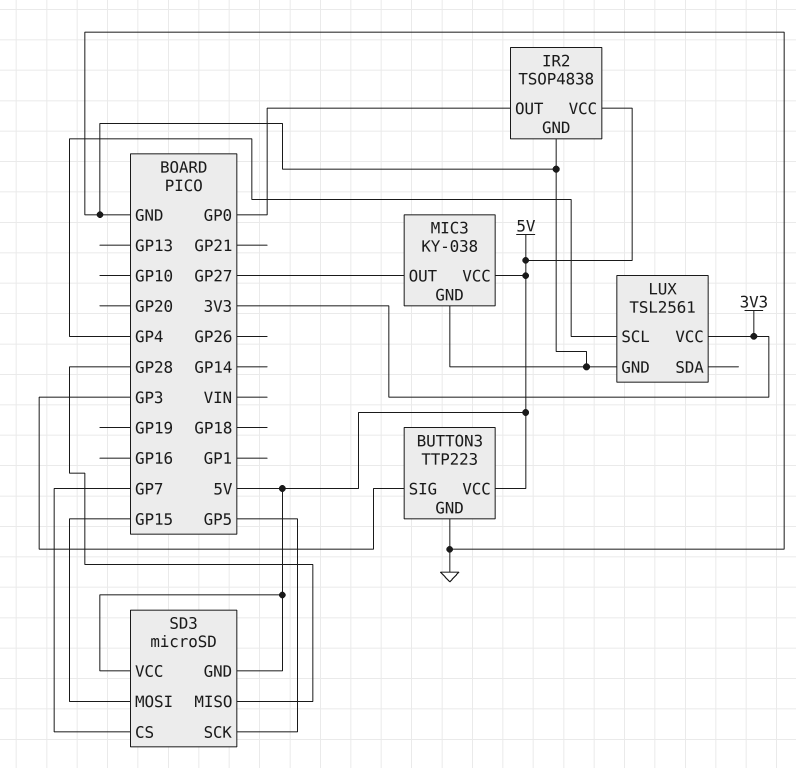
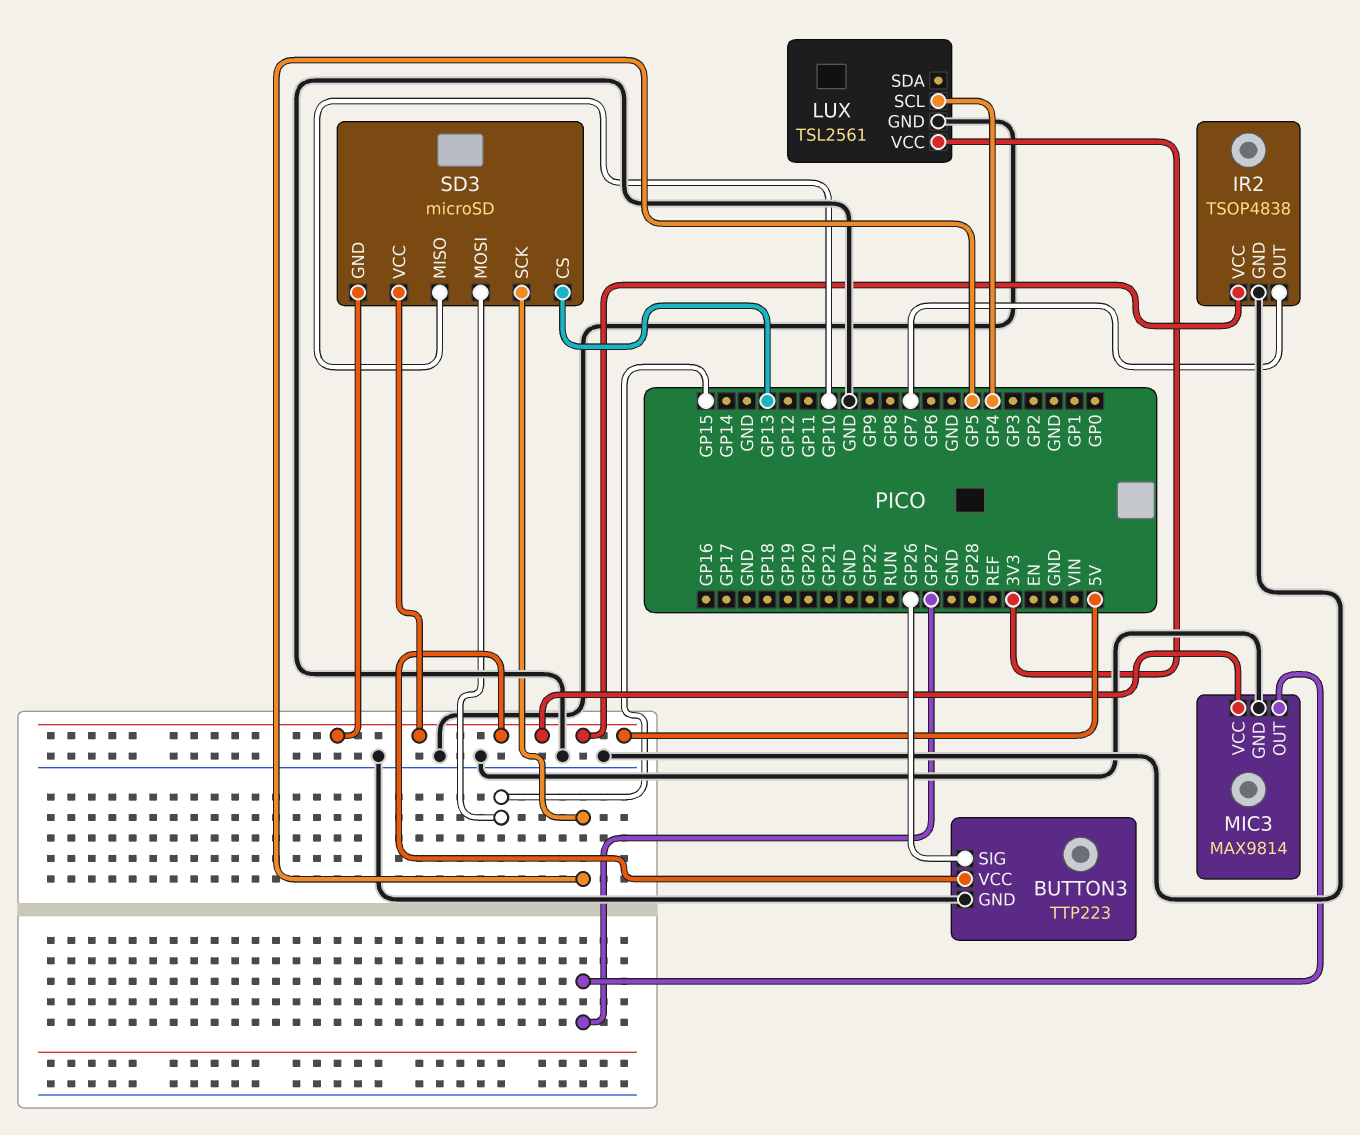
BUTTON3 pin SIG: GP3 -> GP26
IR2 pin OUT: GP0 -> GP7
MIC3: KY-038 -> MAX9814
SD3 pin CS: GP7 -> GP13
SD3 pin MISO: GP28 -> GP10

